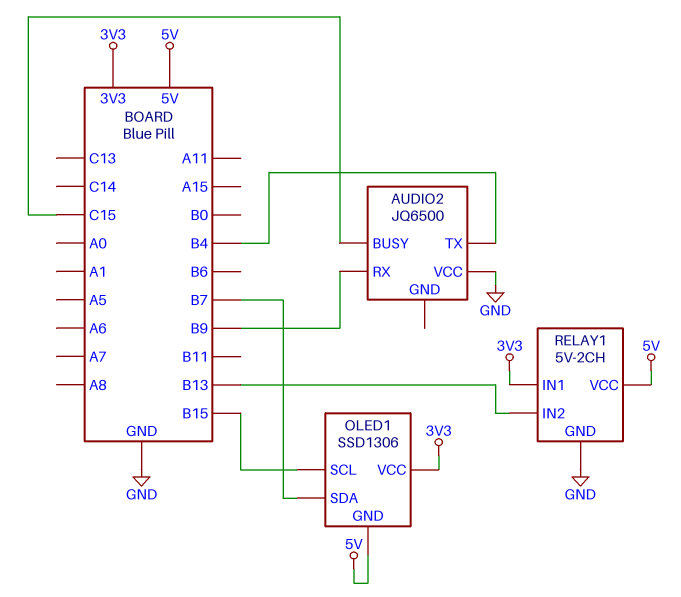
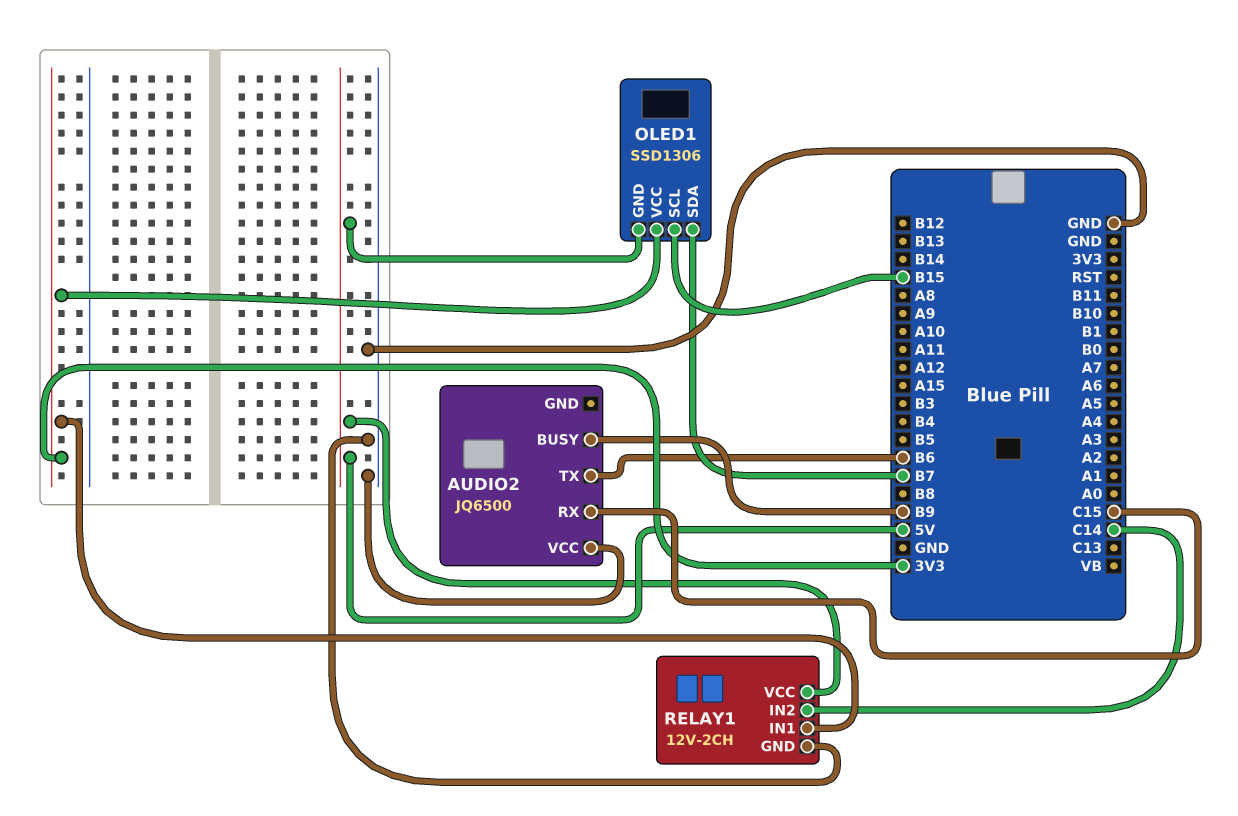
AUDIO2 pin BUSY: C15 -> B9
AUDIO2 pin RX: B9 -> C15
AUDIO2 pin TX: B4 -> B6
RELAY1: 5V-2CH -> 12V-2CH
RELAY1 pin IN2: B13 -> C14

